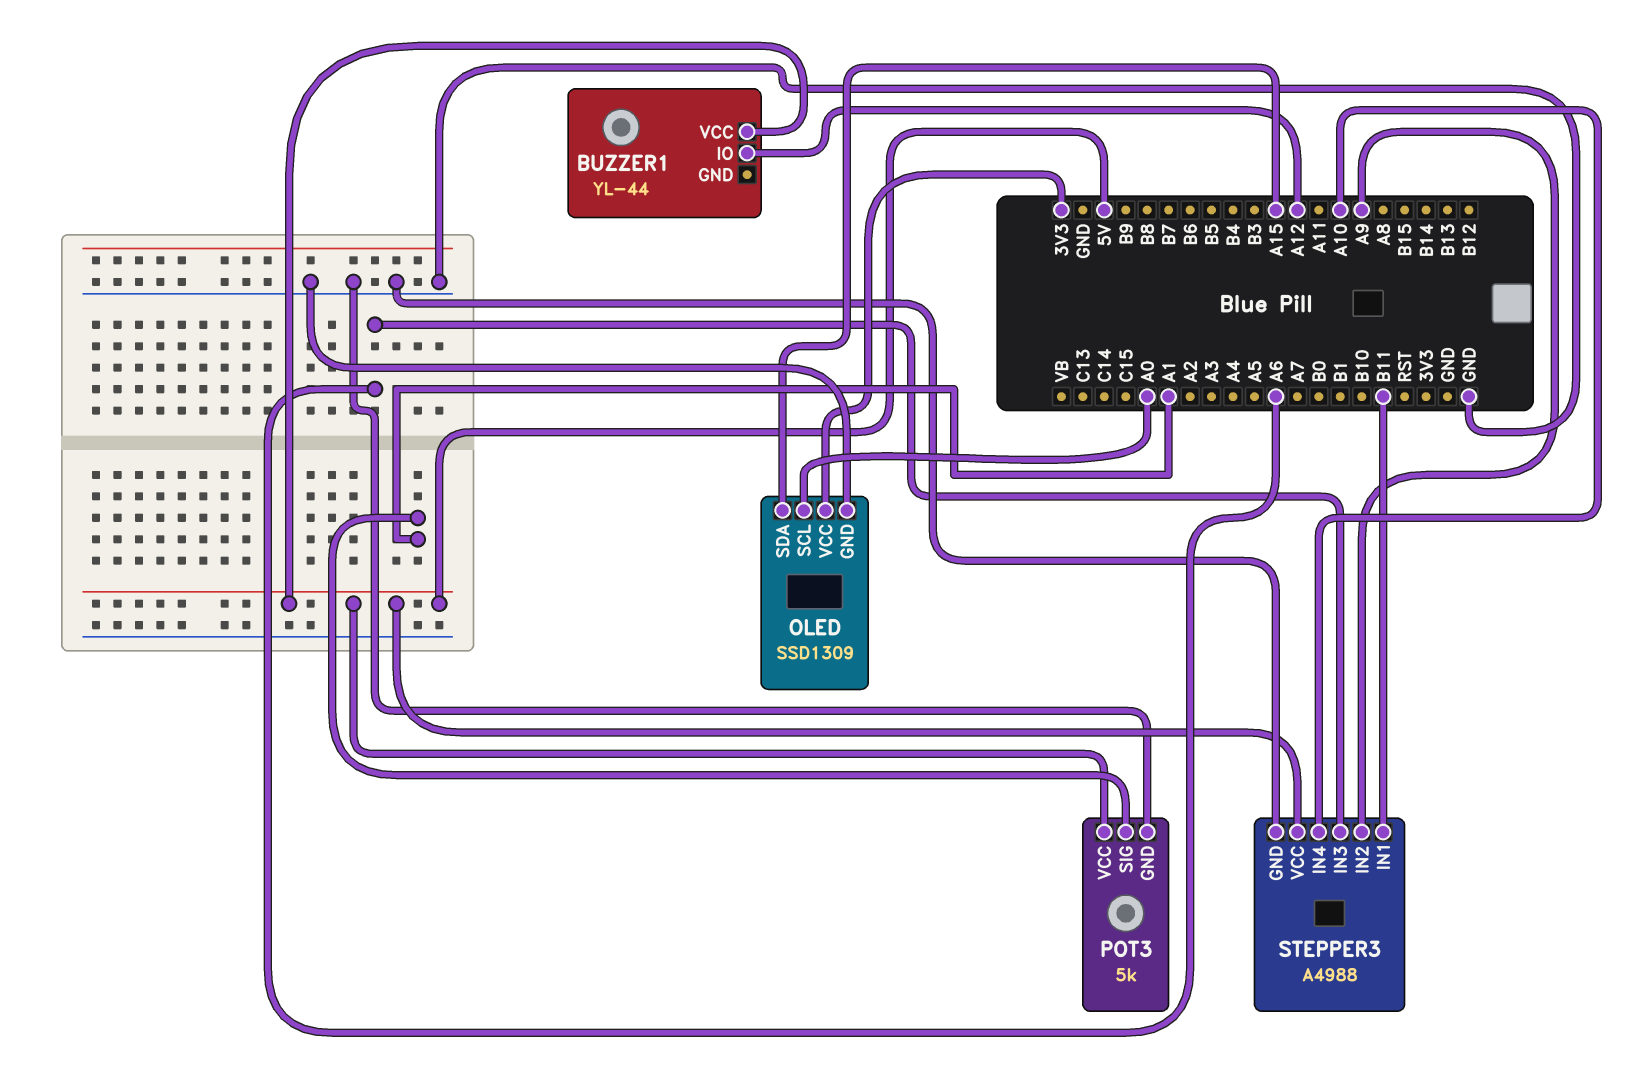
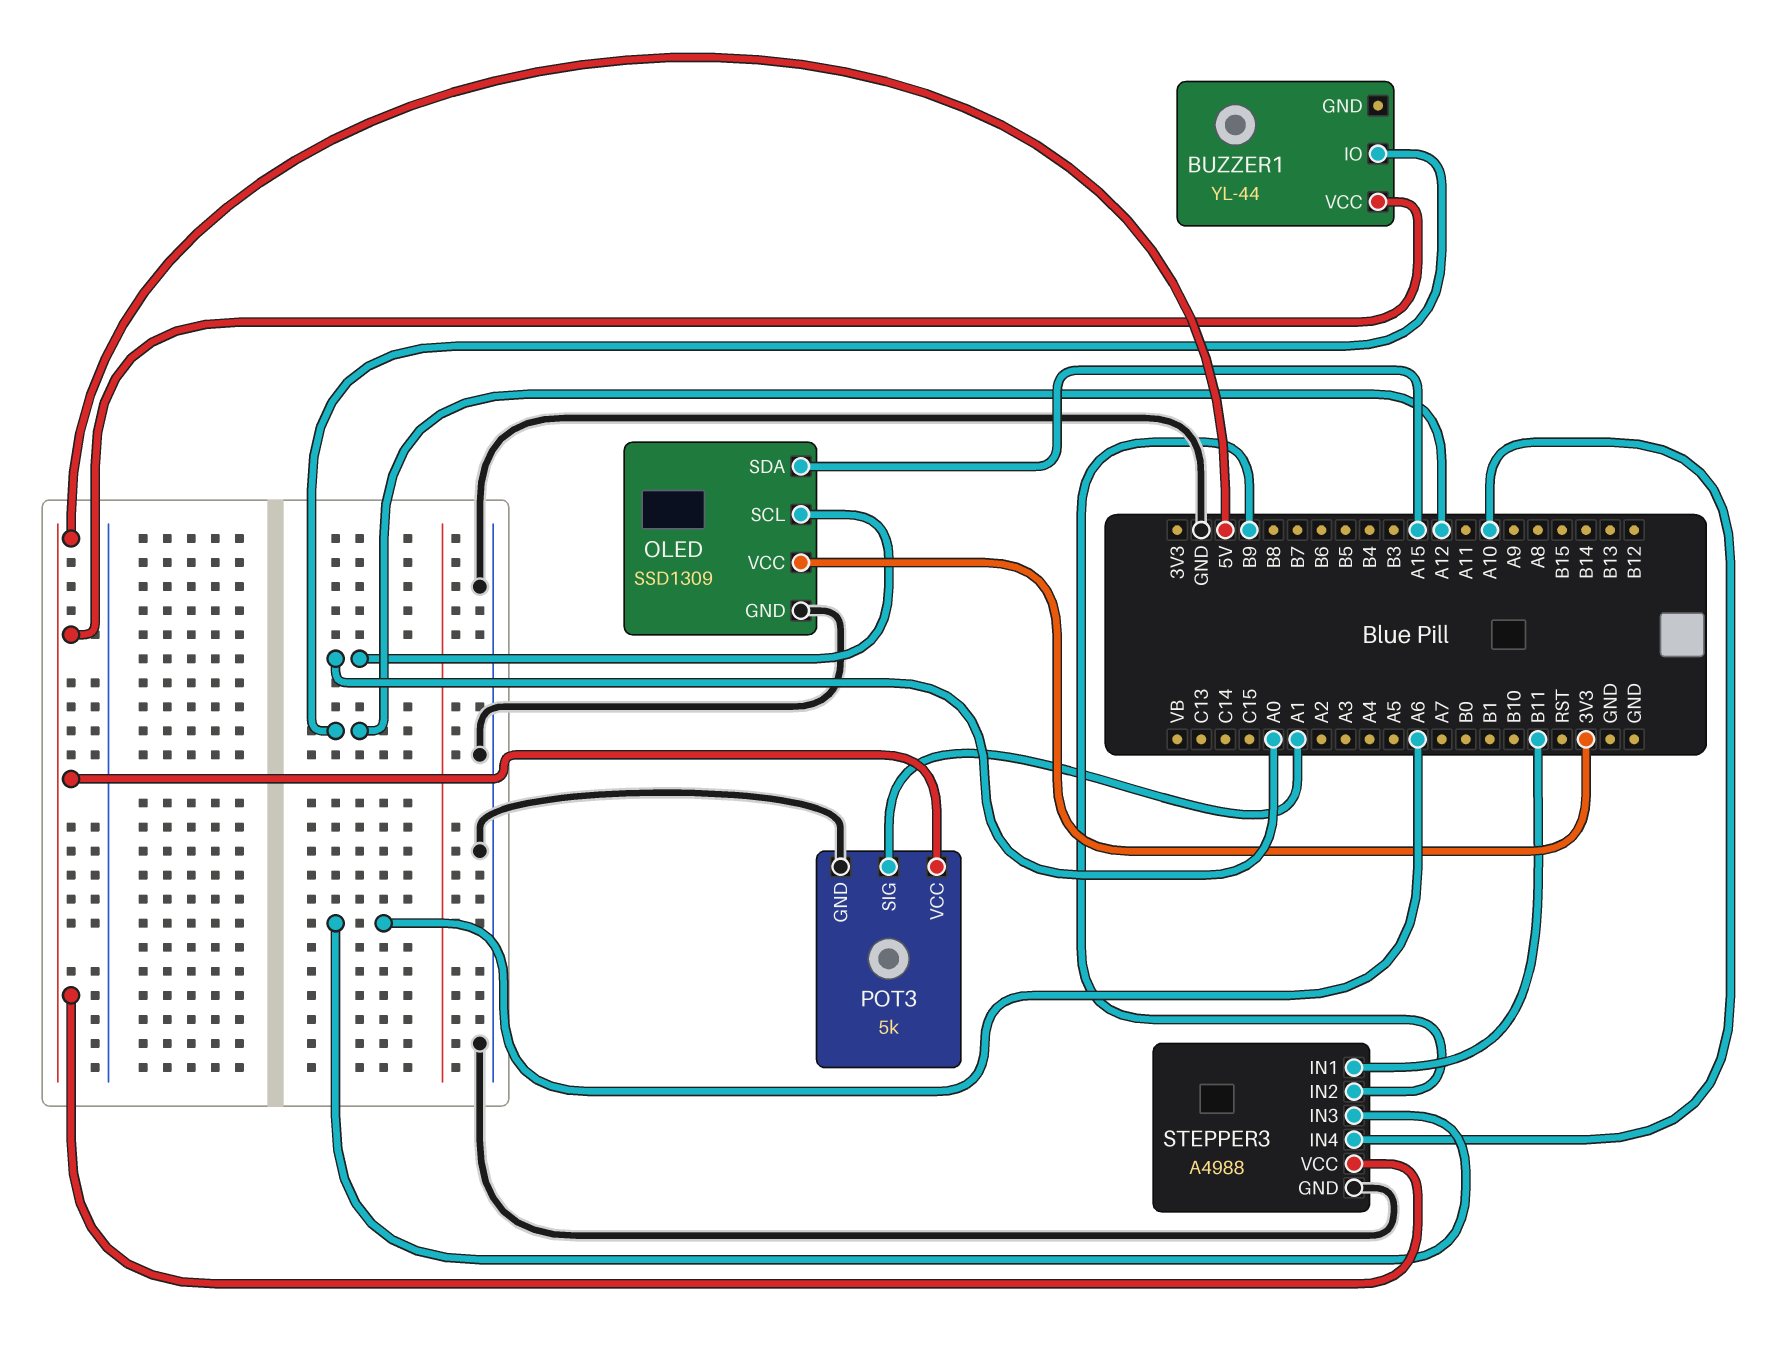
STEPPER3 pin IN2: A9 -> B9

